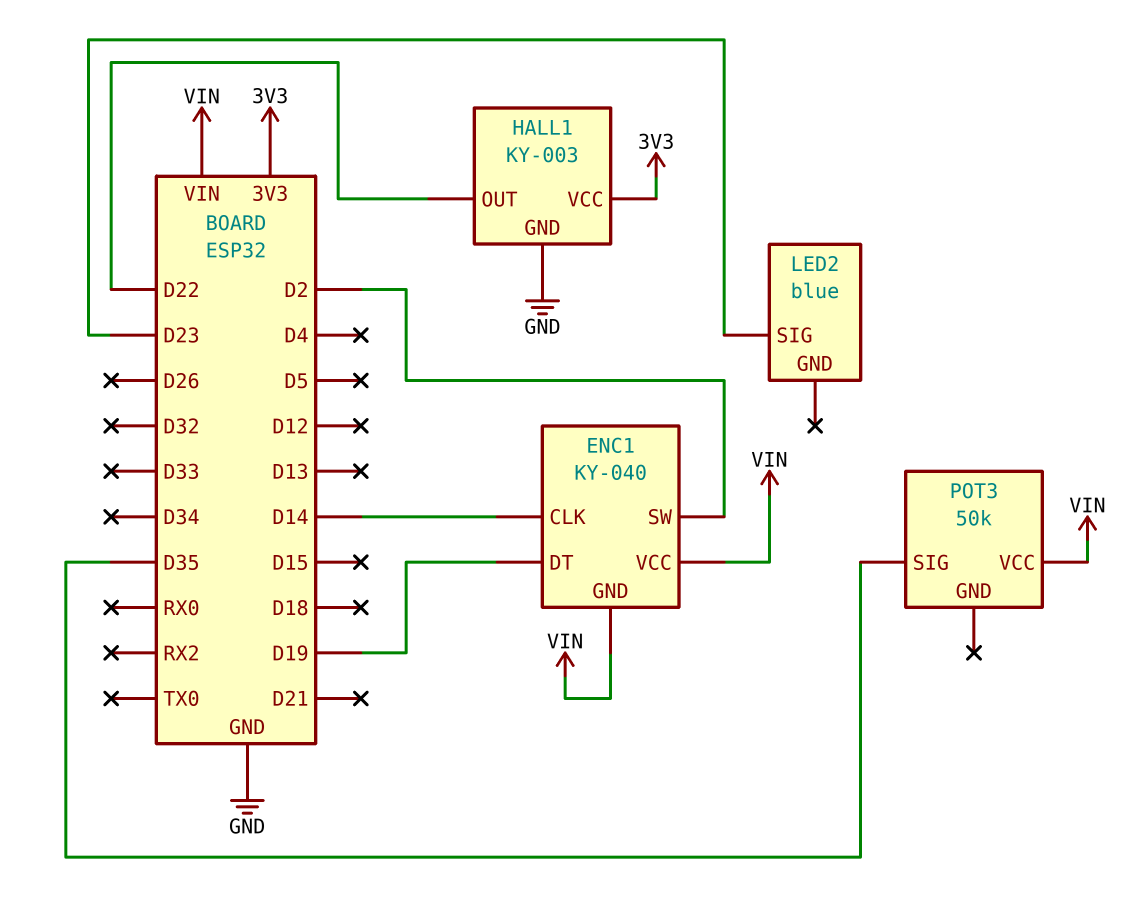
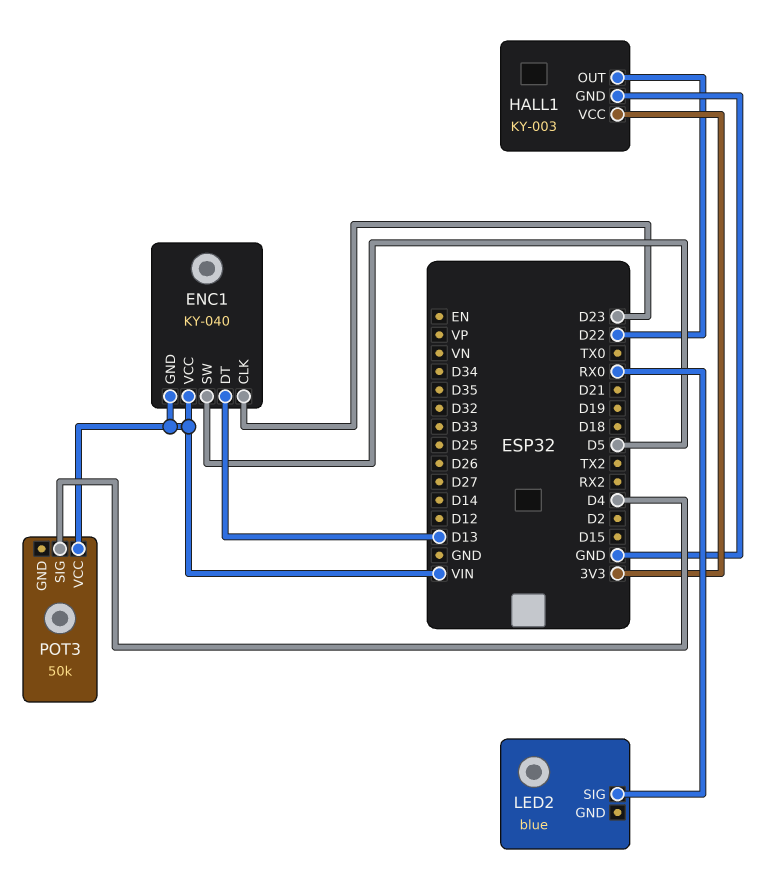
ENC1 pin CLK: D14 -> D23
ENC1 pin DT: D19 -> D13
ENC1 pin SW: D2 -> D5
LED2 pin SIG: D23 -> RX0
POT3 pin SIG: D35 -> D4

